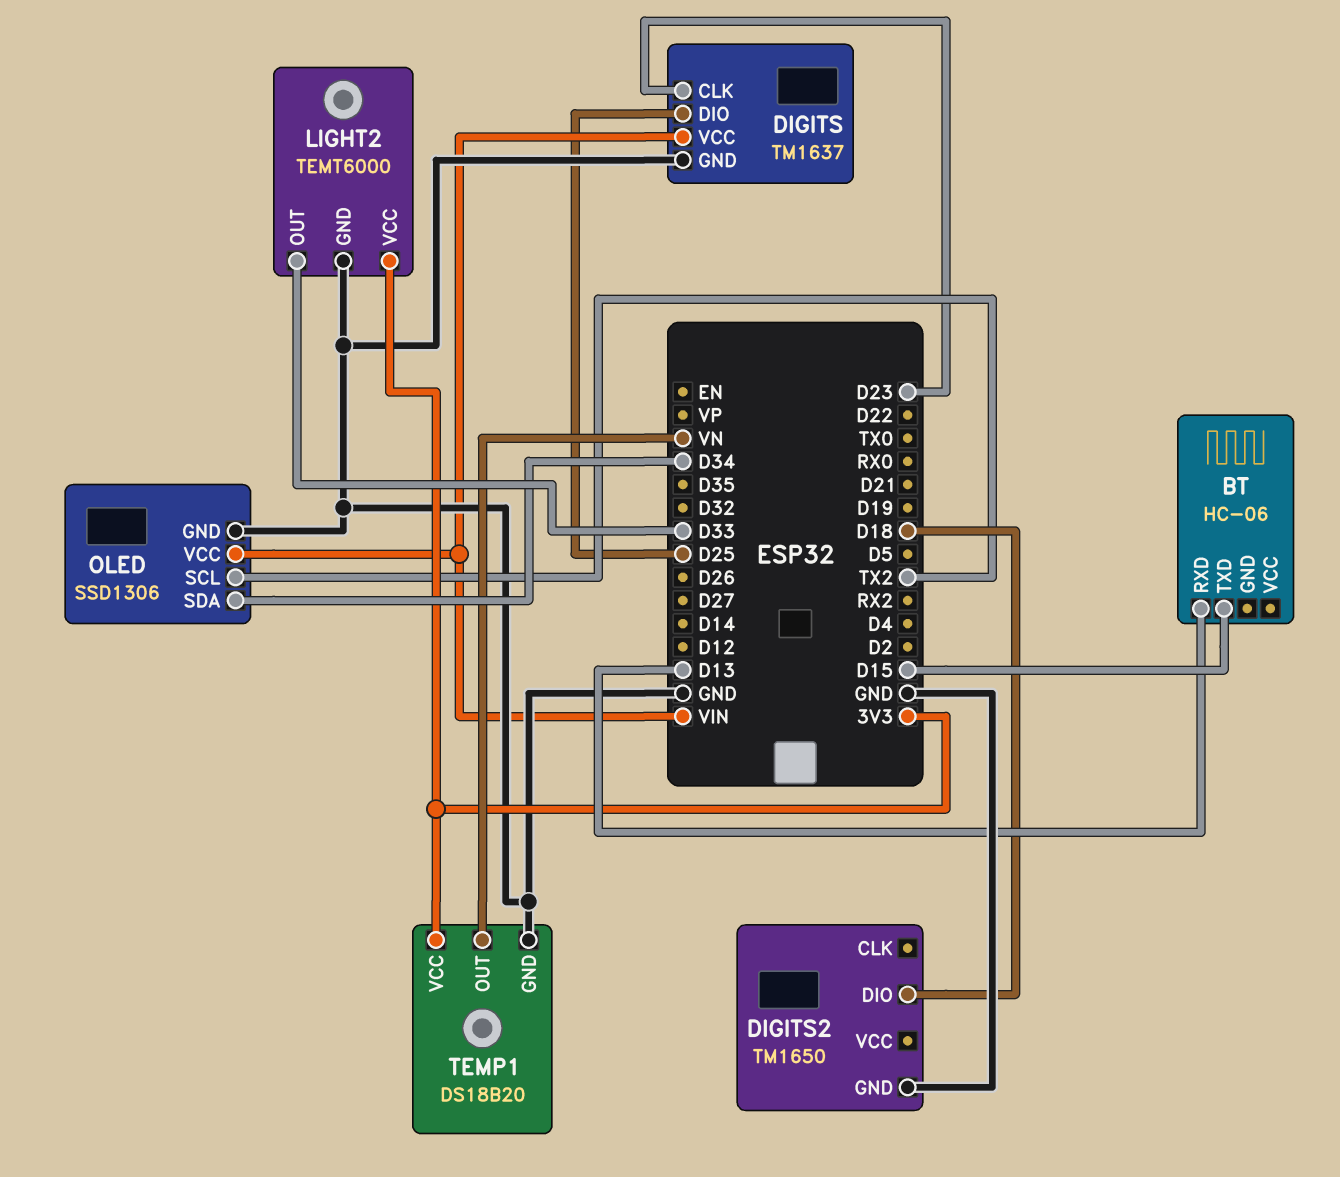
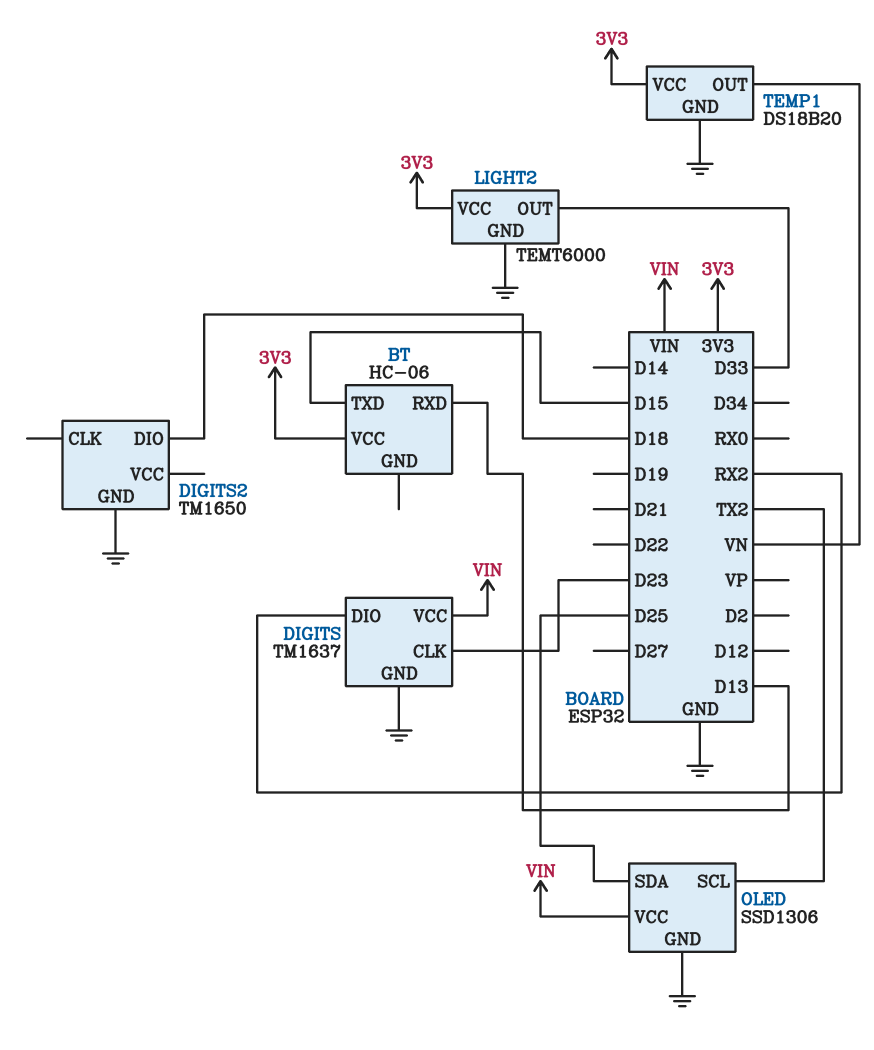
BT pin VCC: none -> 3V3
DIGITS pin DIO: D25 -> RX2
OLED pin SDA: D34 -> D25

